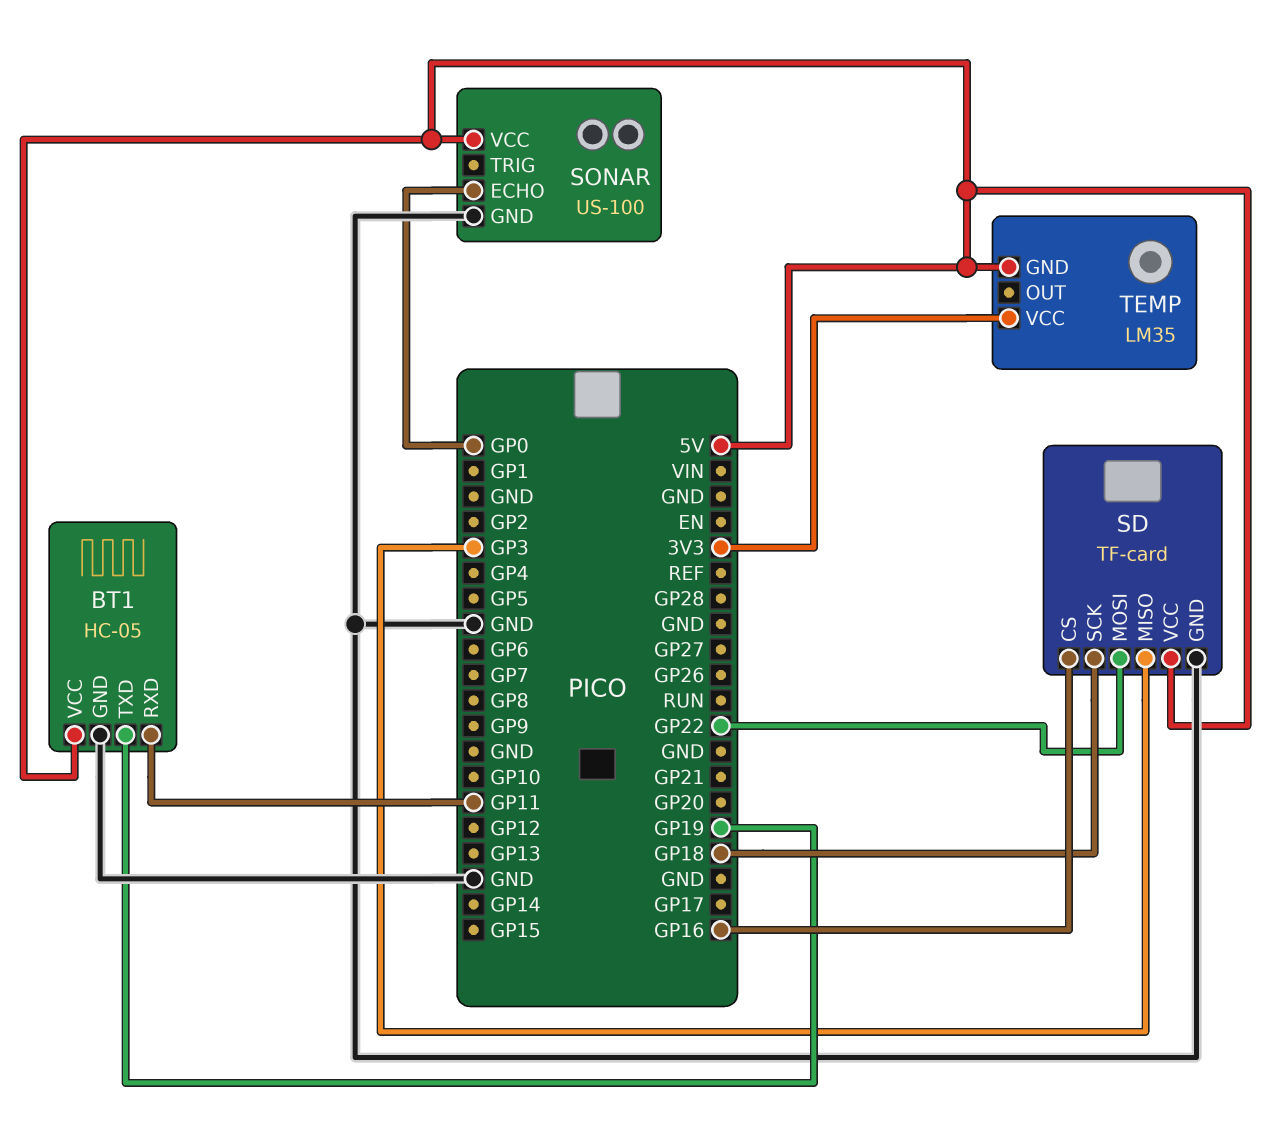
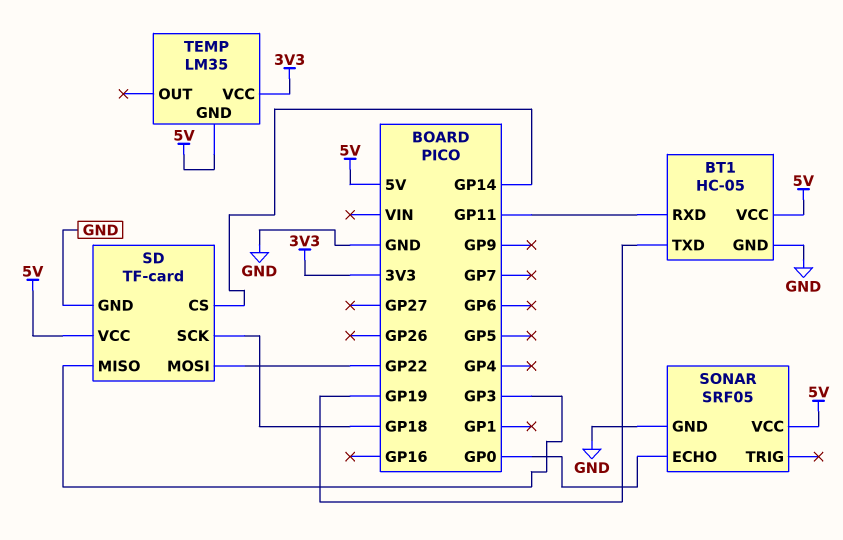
SD pin CS: GP16 -> GP14
SONAR: US-100 -> SRF05

